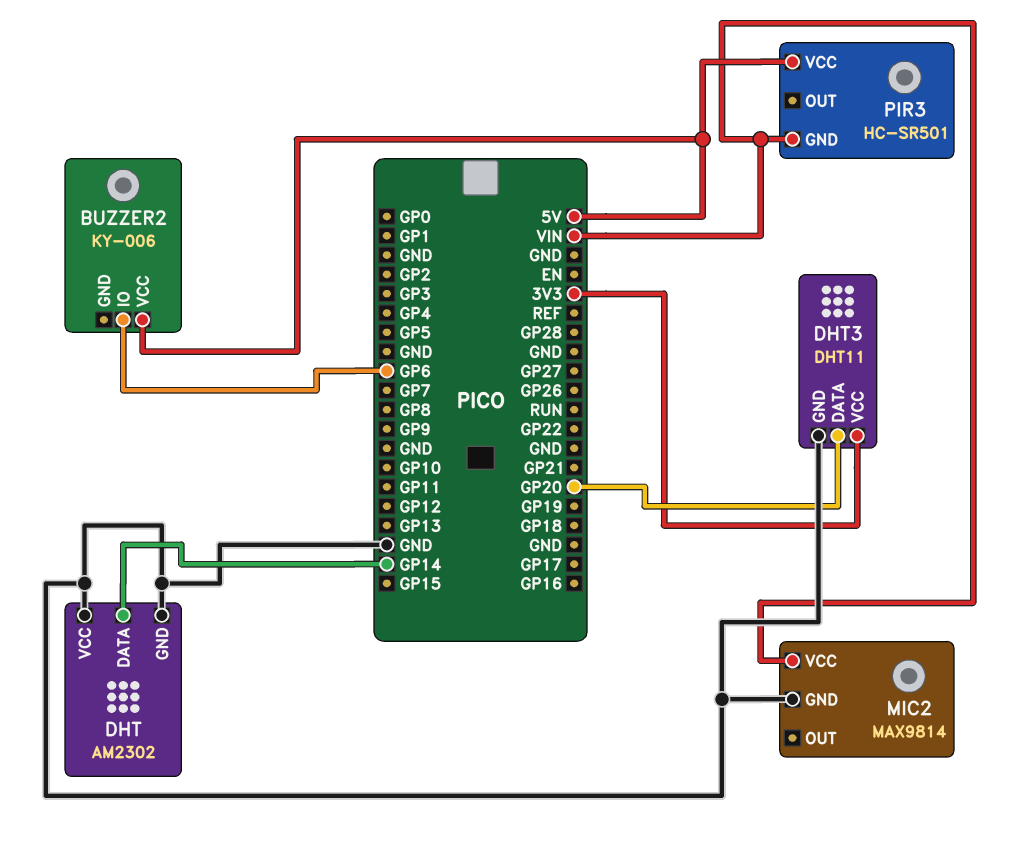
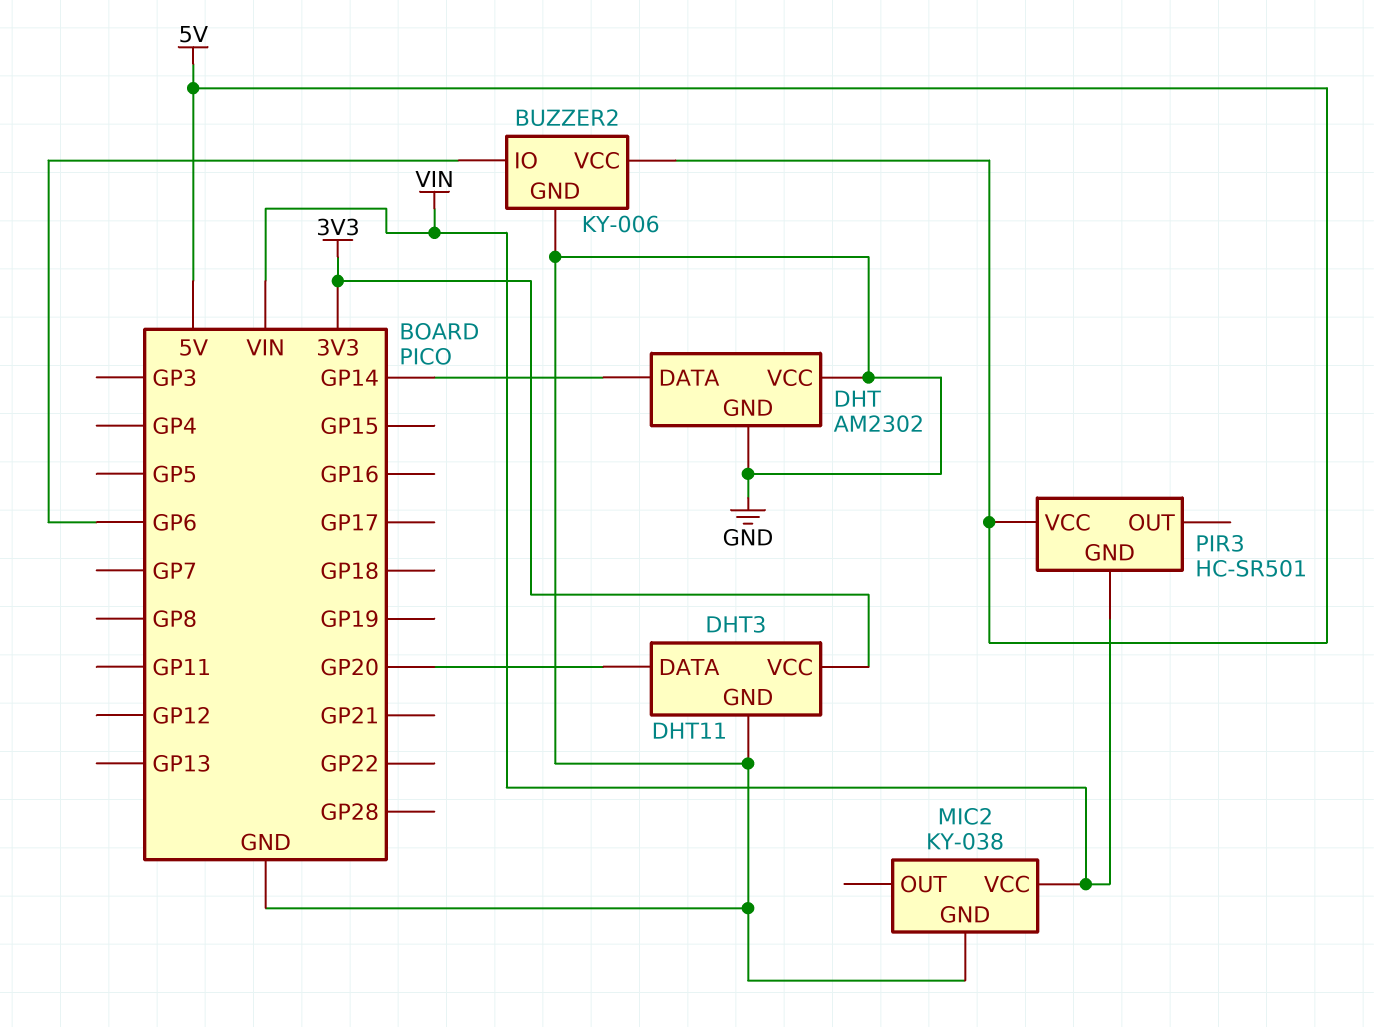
BUZZER2 pin GND: none -> GND
MIC2: MAX9814 -> KY-038

